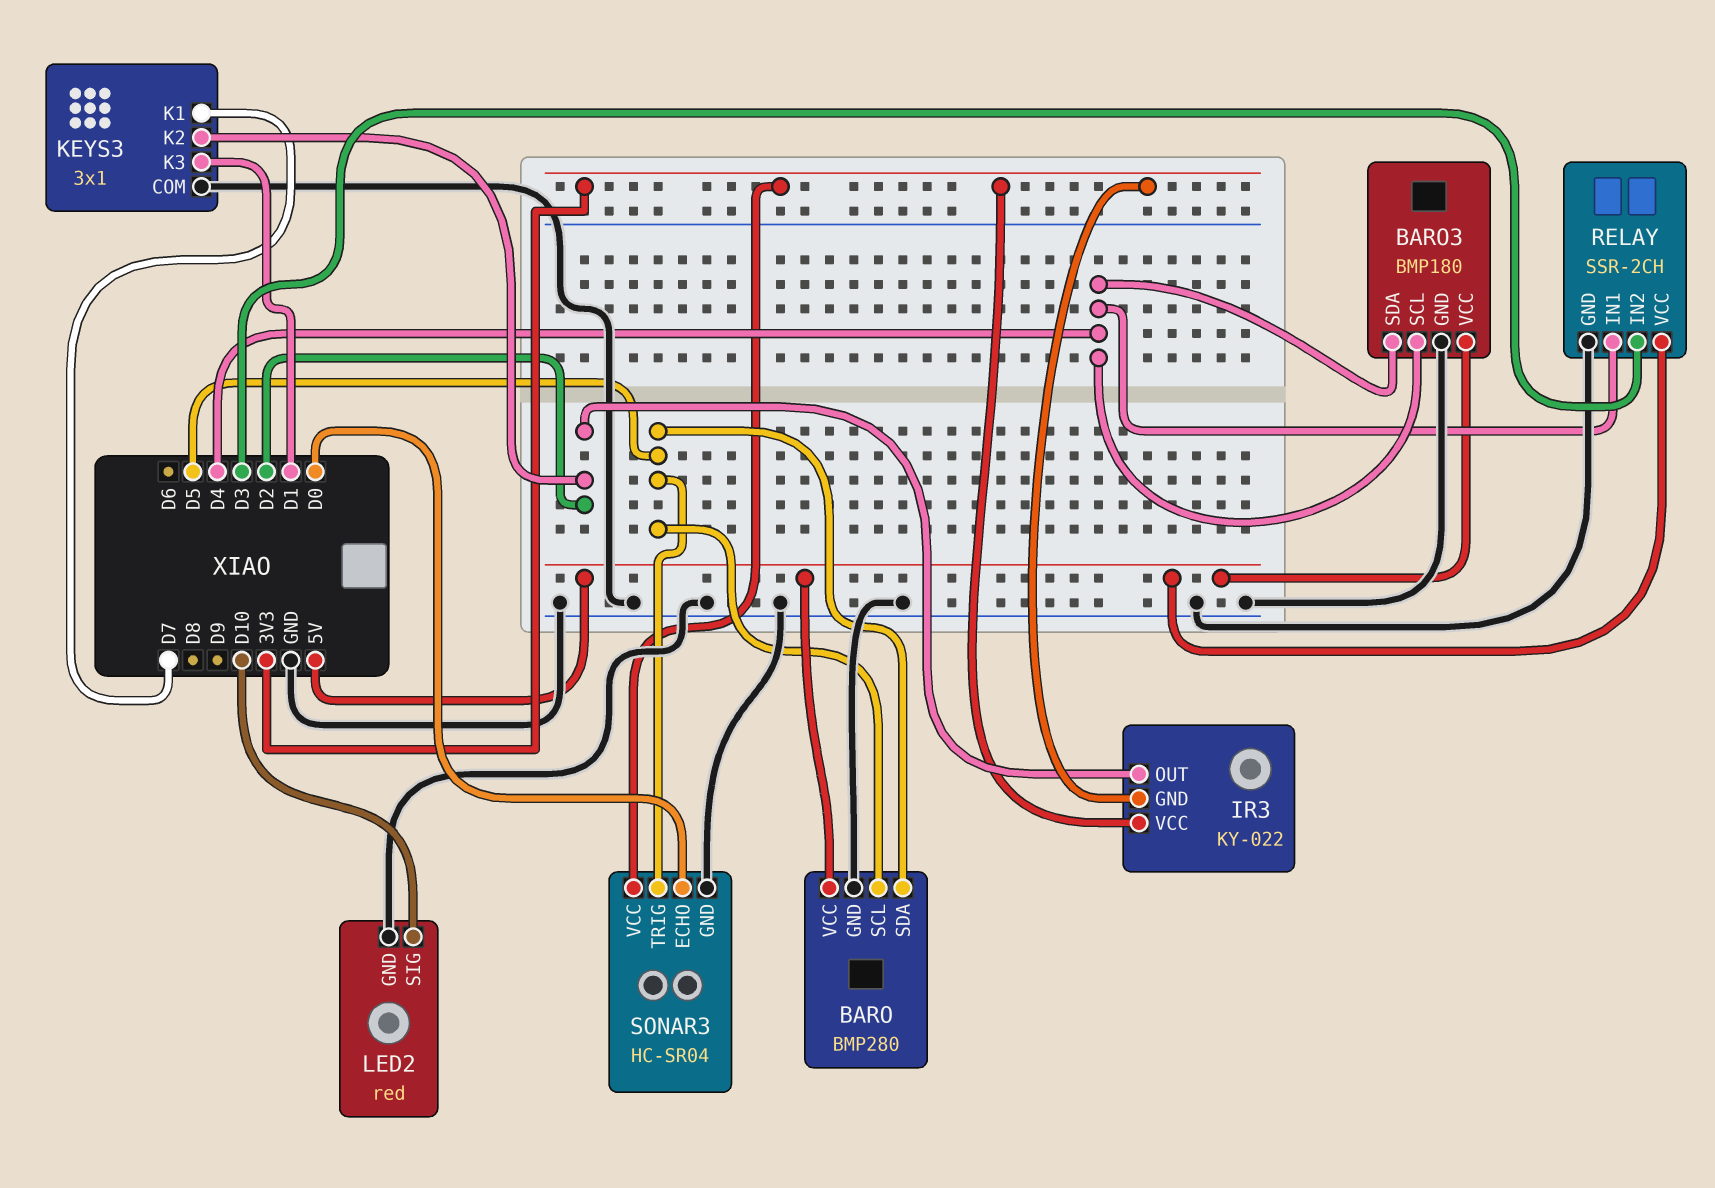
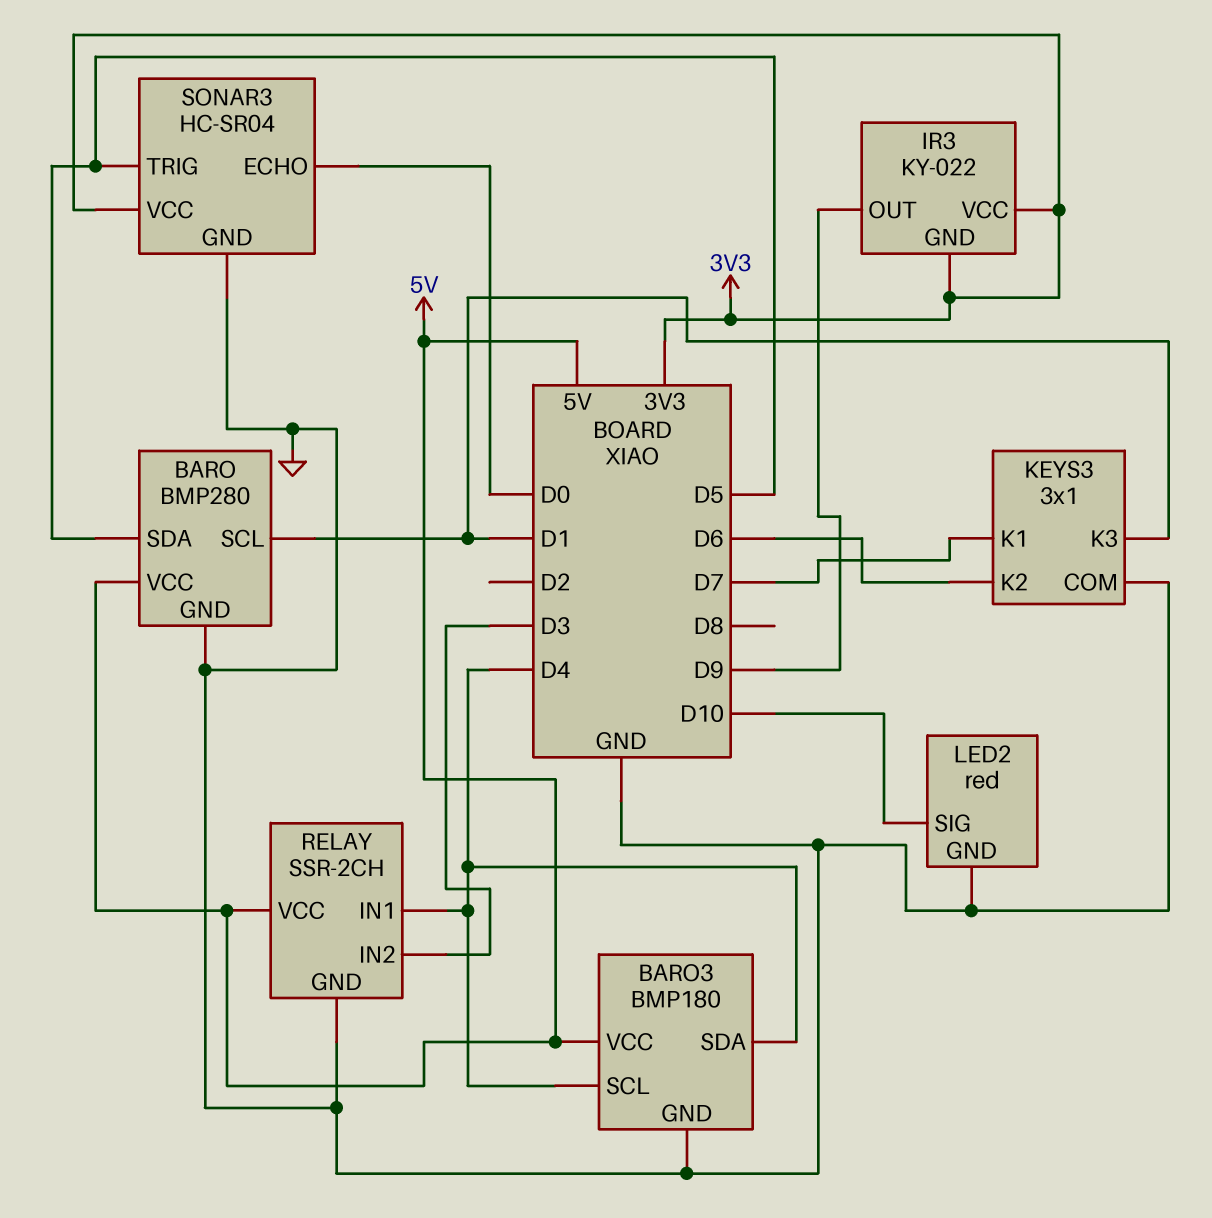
BARO pin SCL: D5 -> D1
IR3 pin OUT: D2 -> D9
KEYS3 pin K2: D2 -> D6

